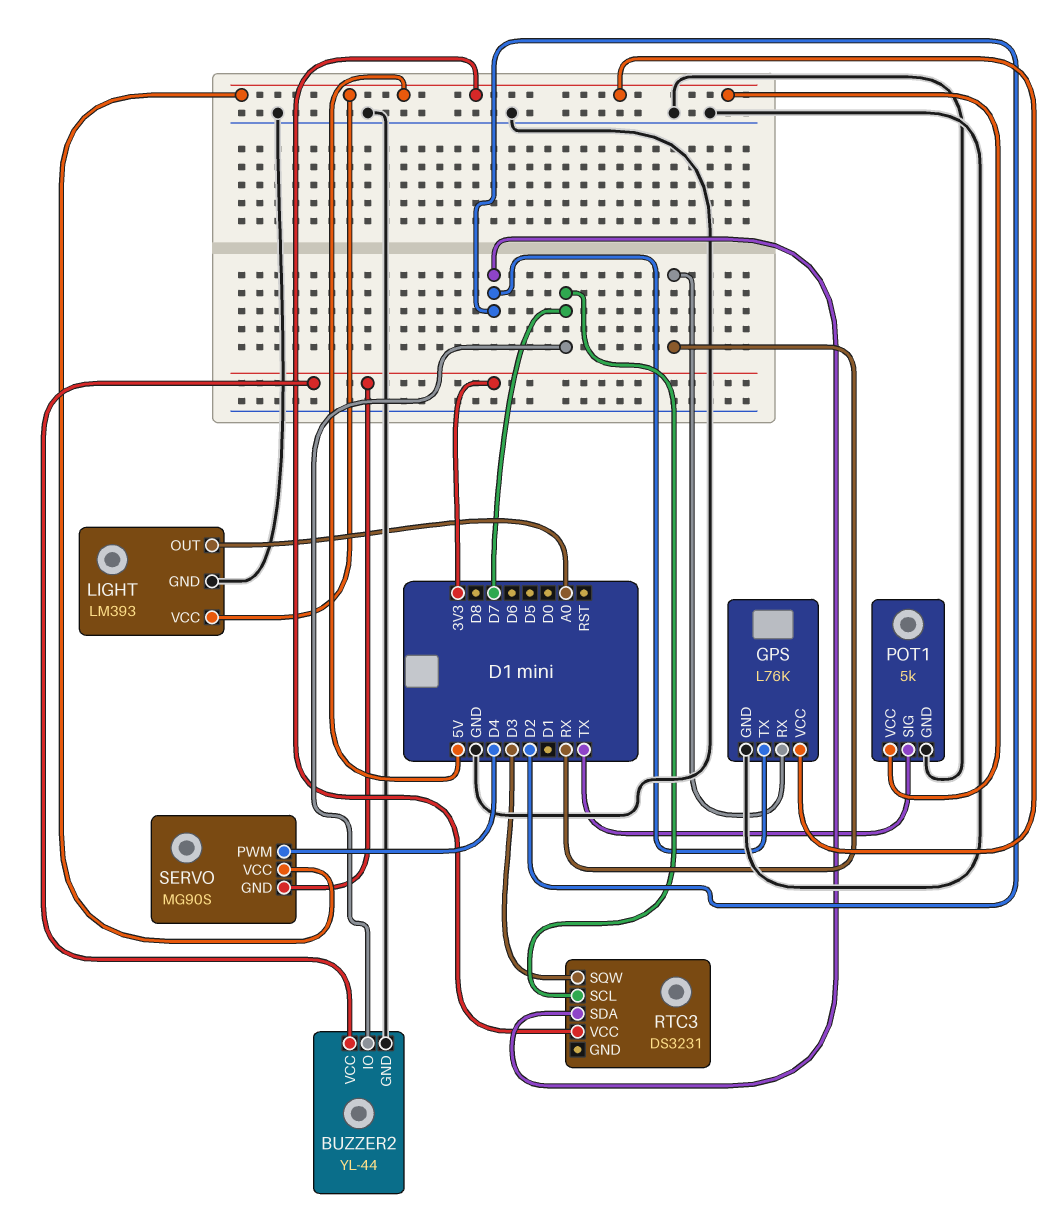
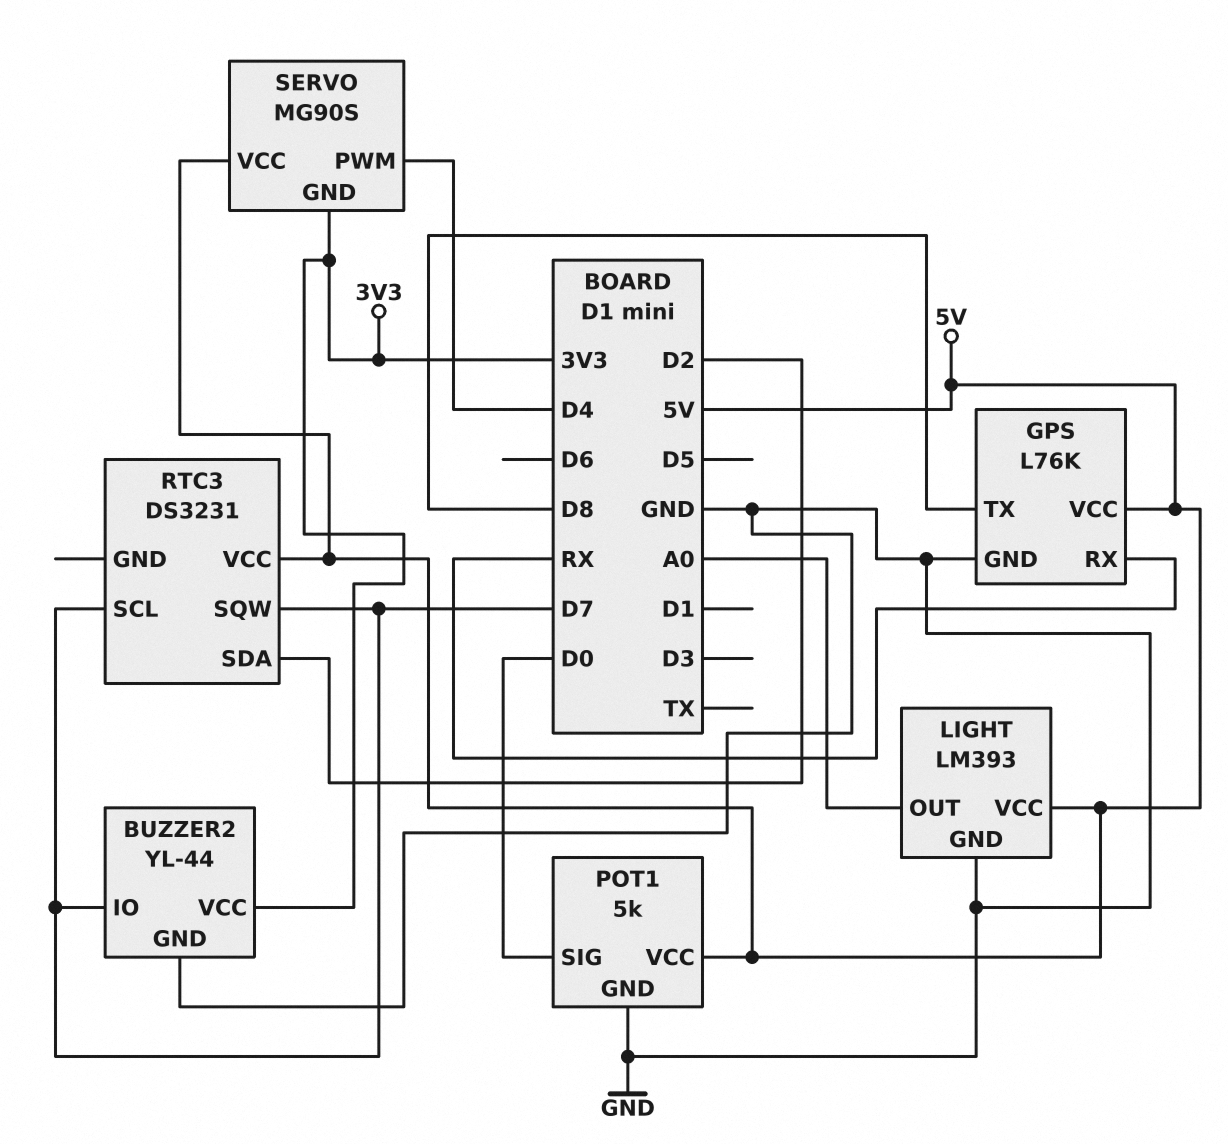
GPS pin TX: D2 -> D8
POT1 pin SIG: TX -> D0
RTC3 pin SQW: D3 -> D7

